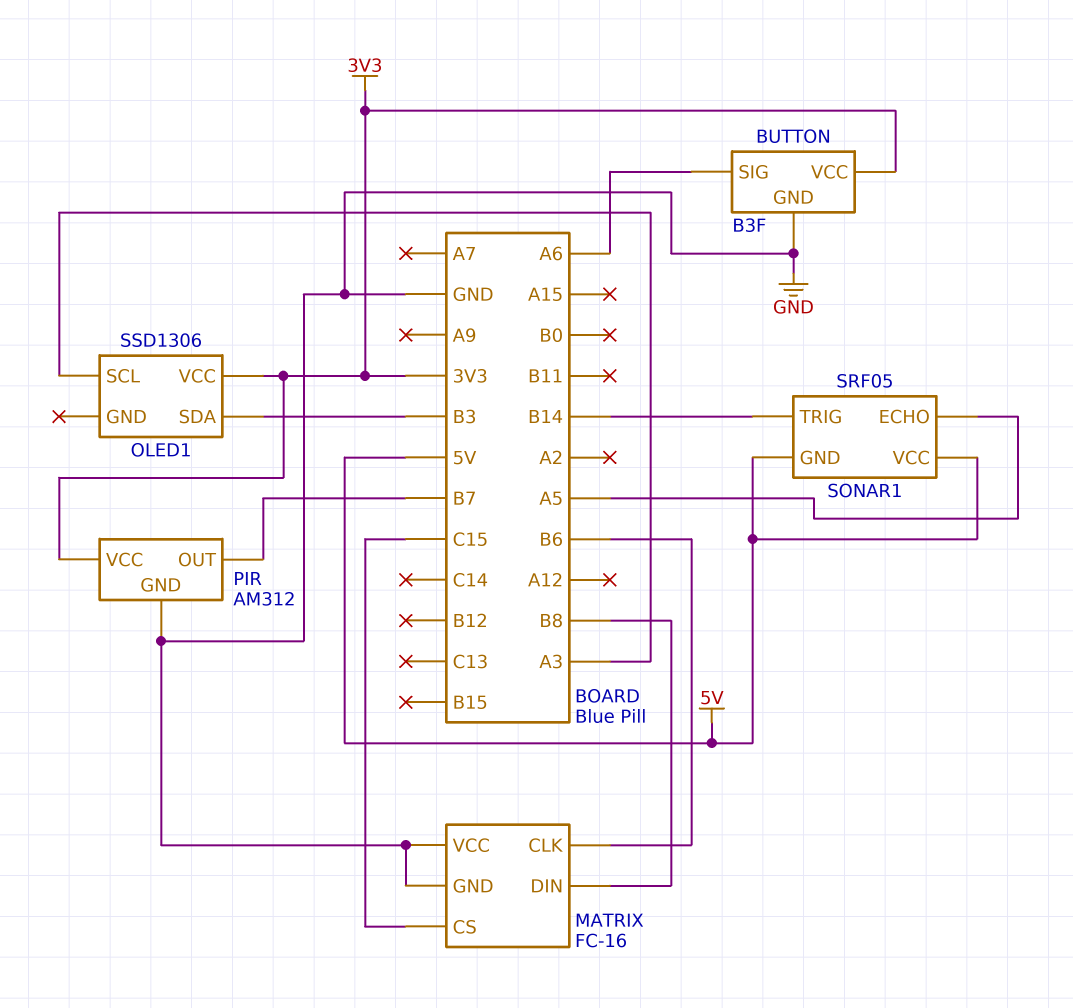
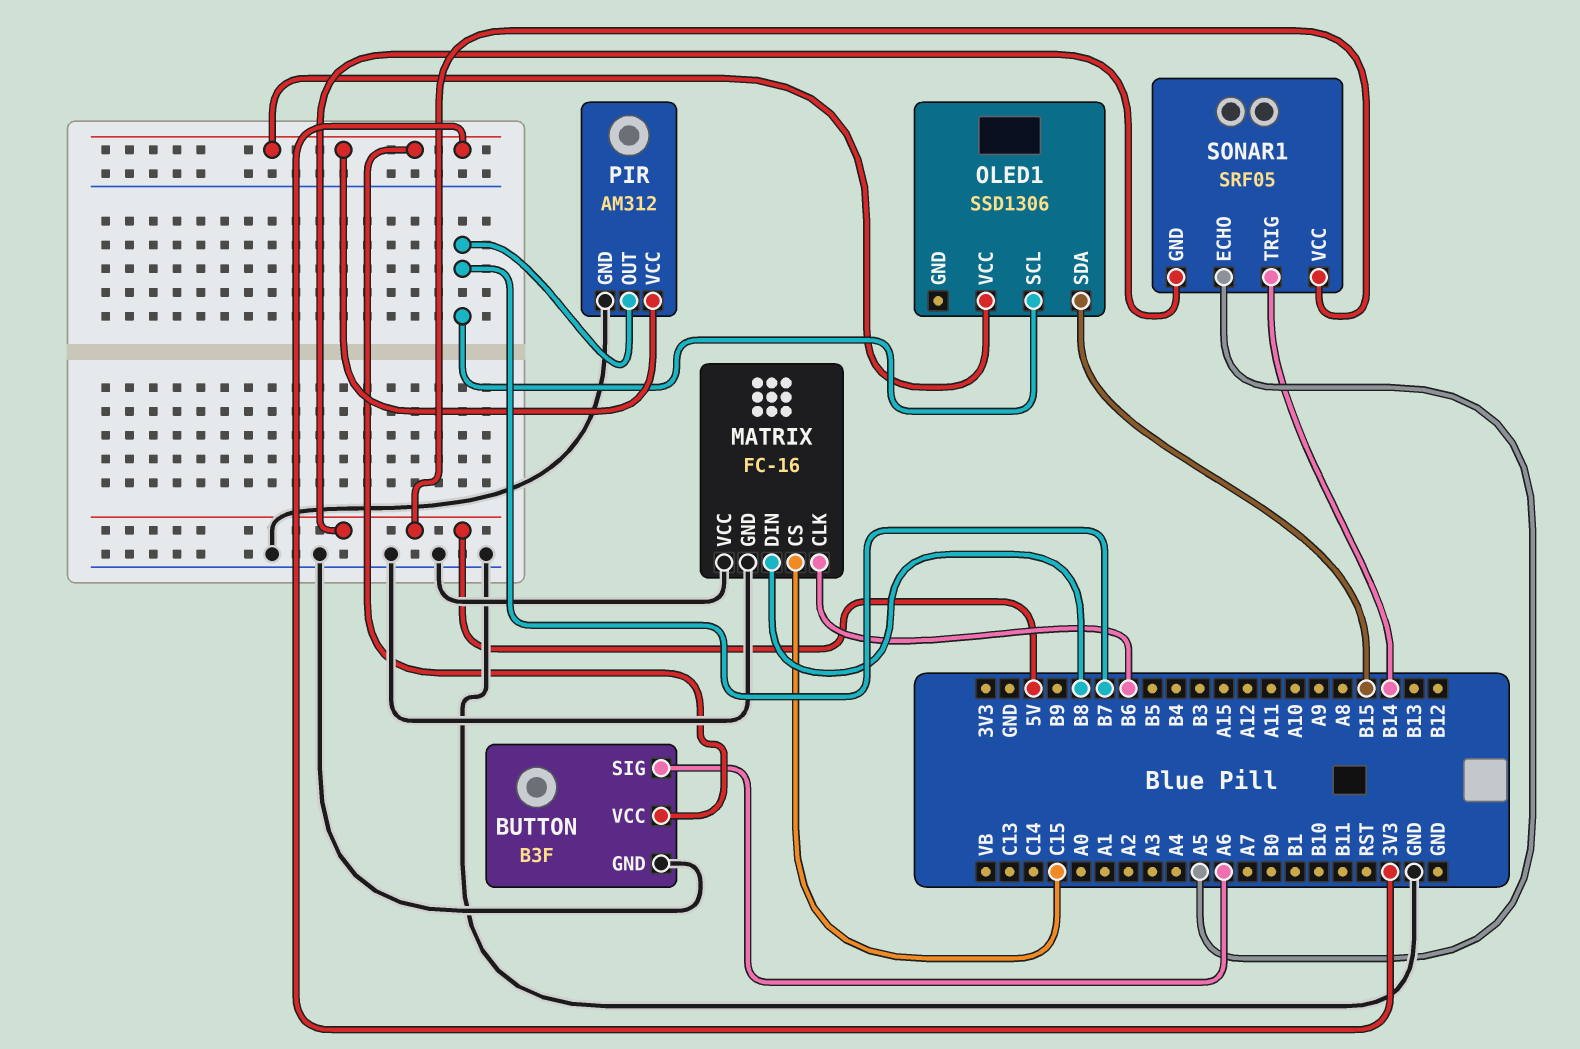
OLED1 pin SCL: A3 -> B7
OLED1 pin SDA: B3 -> B15

